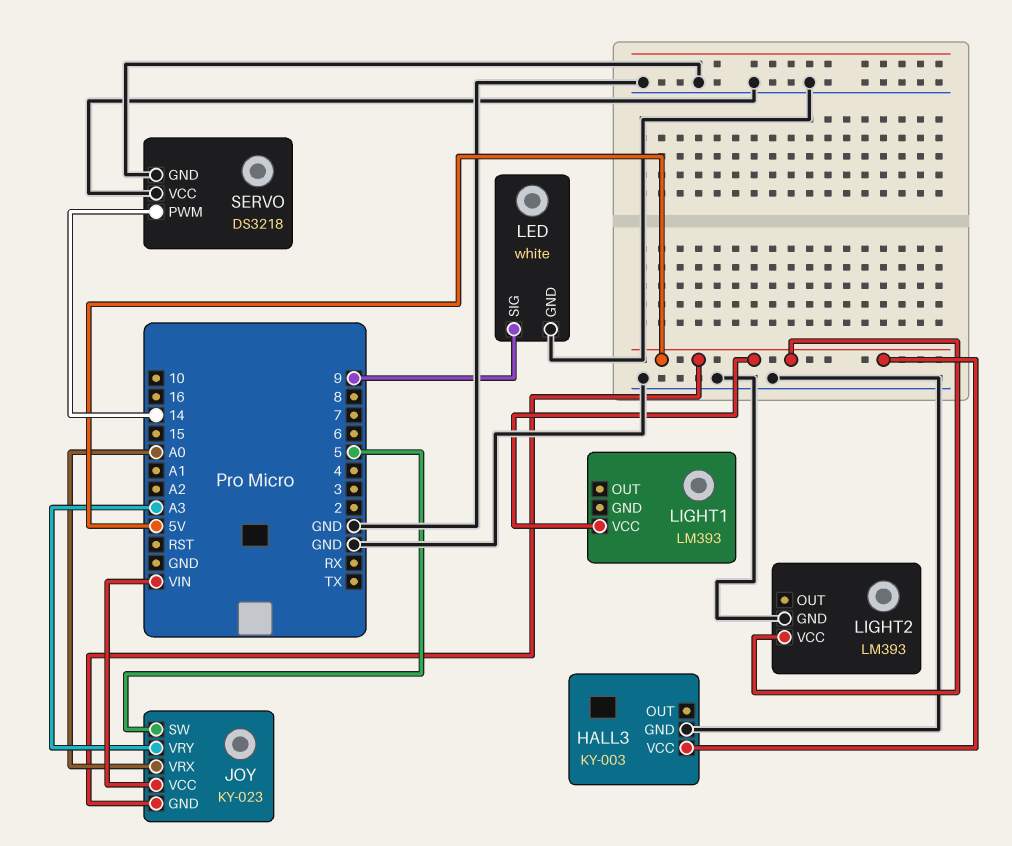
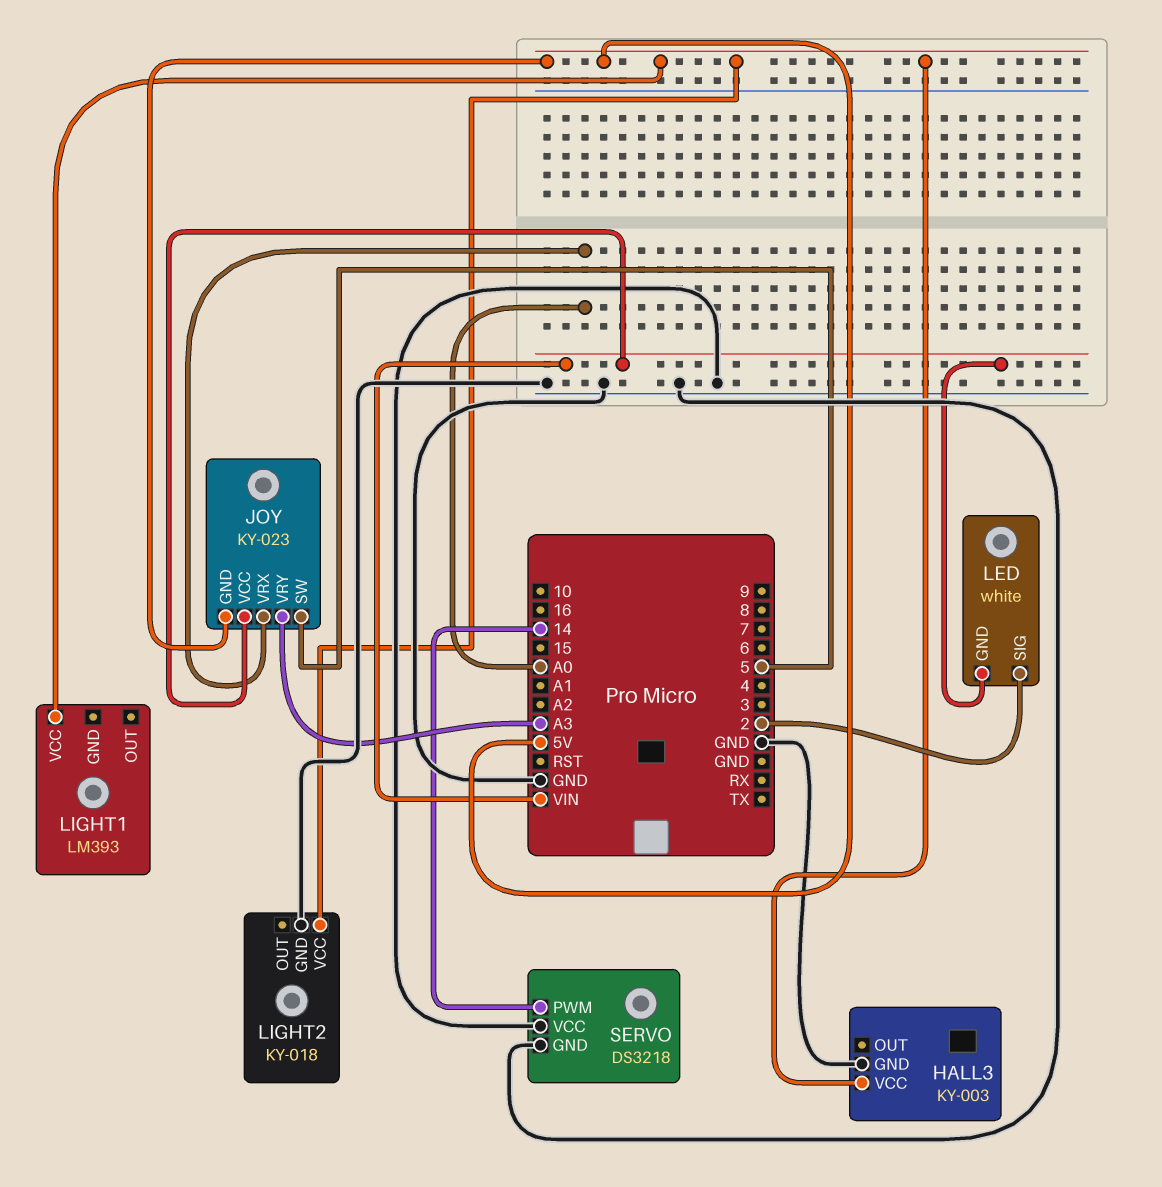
LED pin GND: GND -> VIN
LED pin SIG: 9 -> 2
LIGHT2: LM393 -> KY-018

